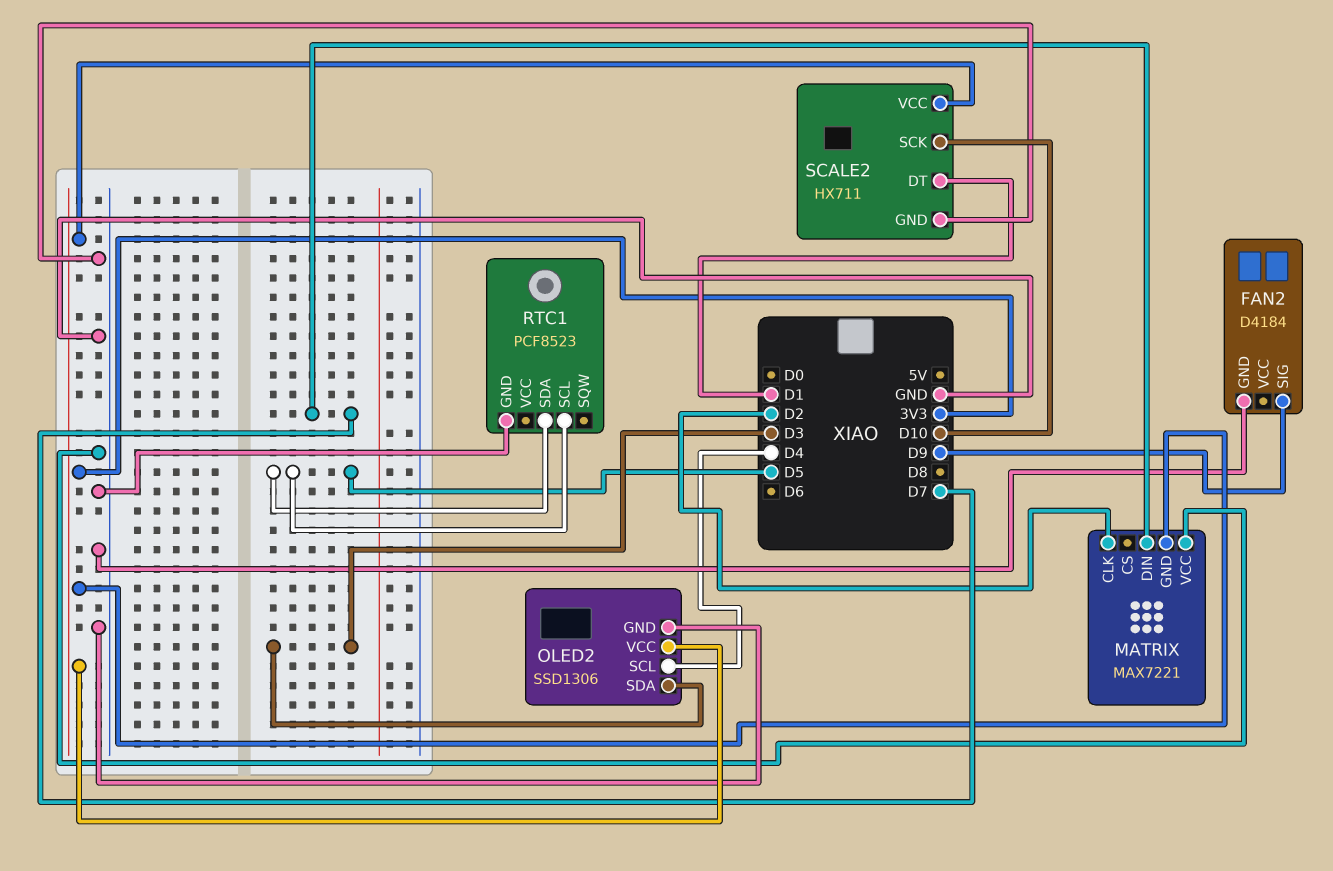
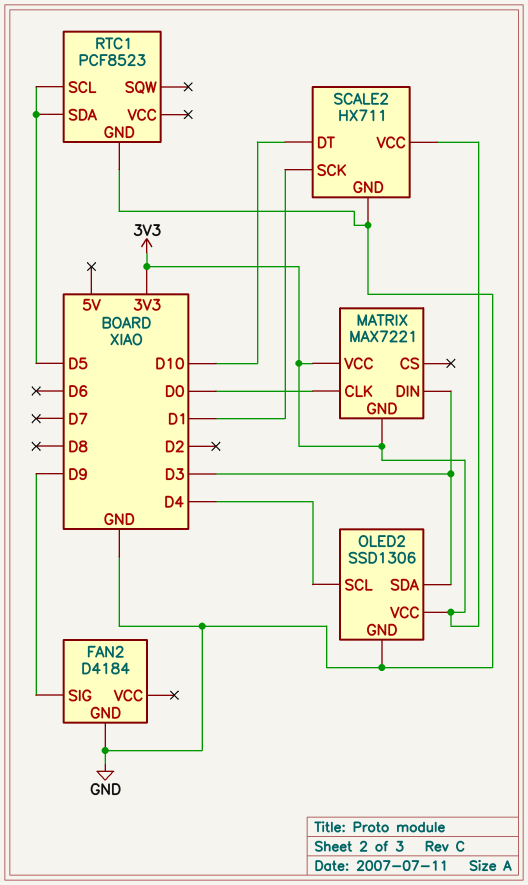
MATRIX pin CLK: D2 -> D0
MATRIX pin DIN: D7 -> D3
MATRIX pin VCC: GND -> 3V3
SCALE2 pin DT: D1 -> D10
SCALE2 pin SCK: D10 -> D1

